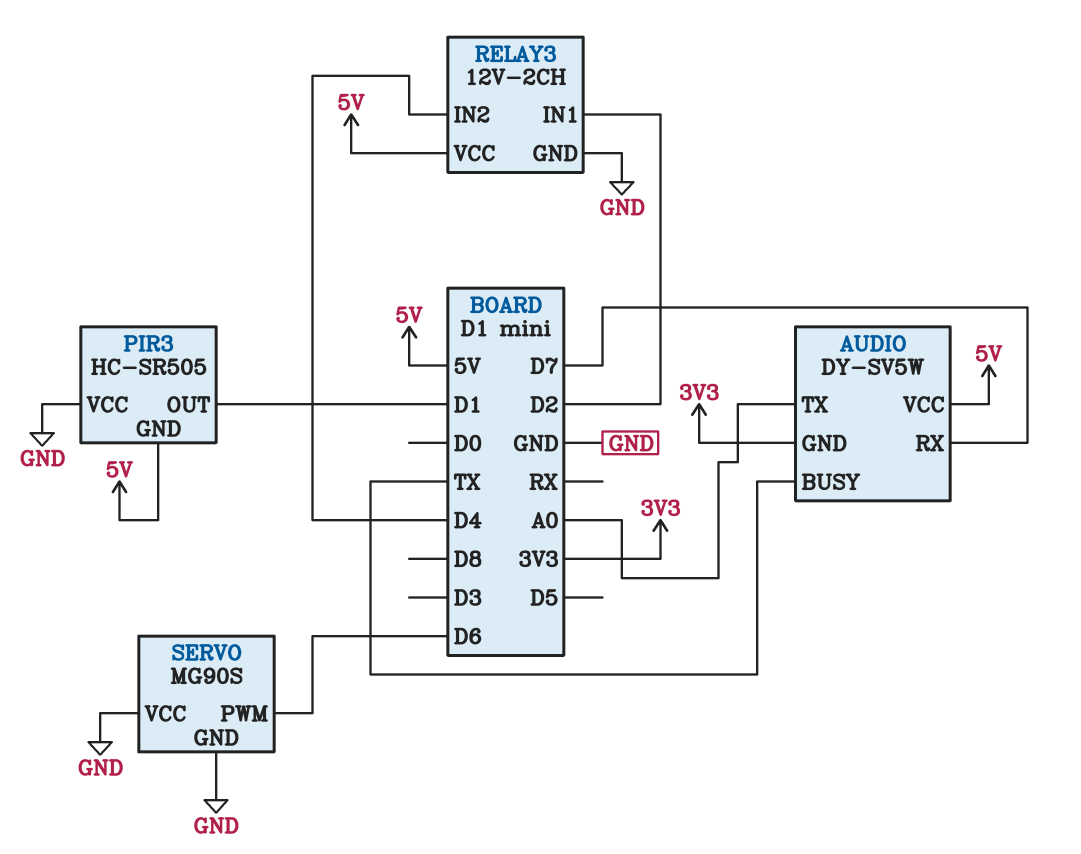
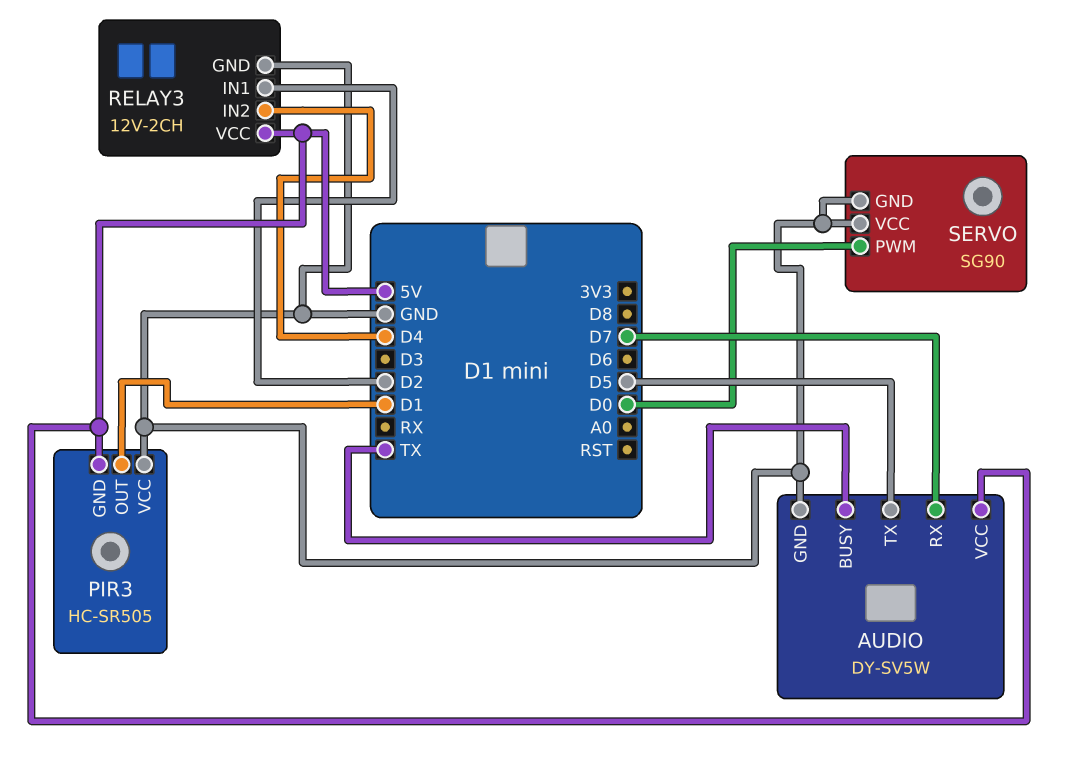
AUDIO pin GND: 3V3 -> GND
AUDIO pin TX: A0 -> D5
SERVO: MG90S -> SG90
SERVO pin PWM: D6 -> D0

